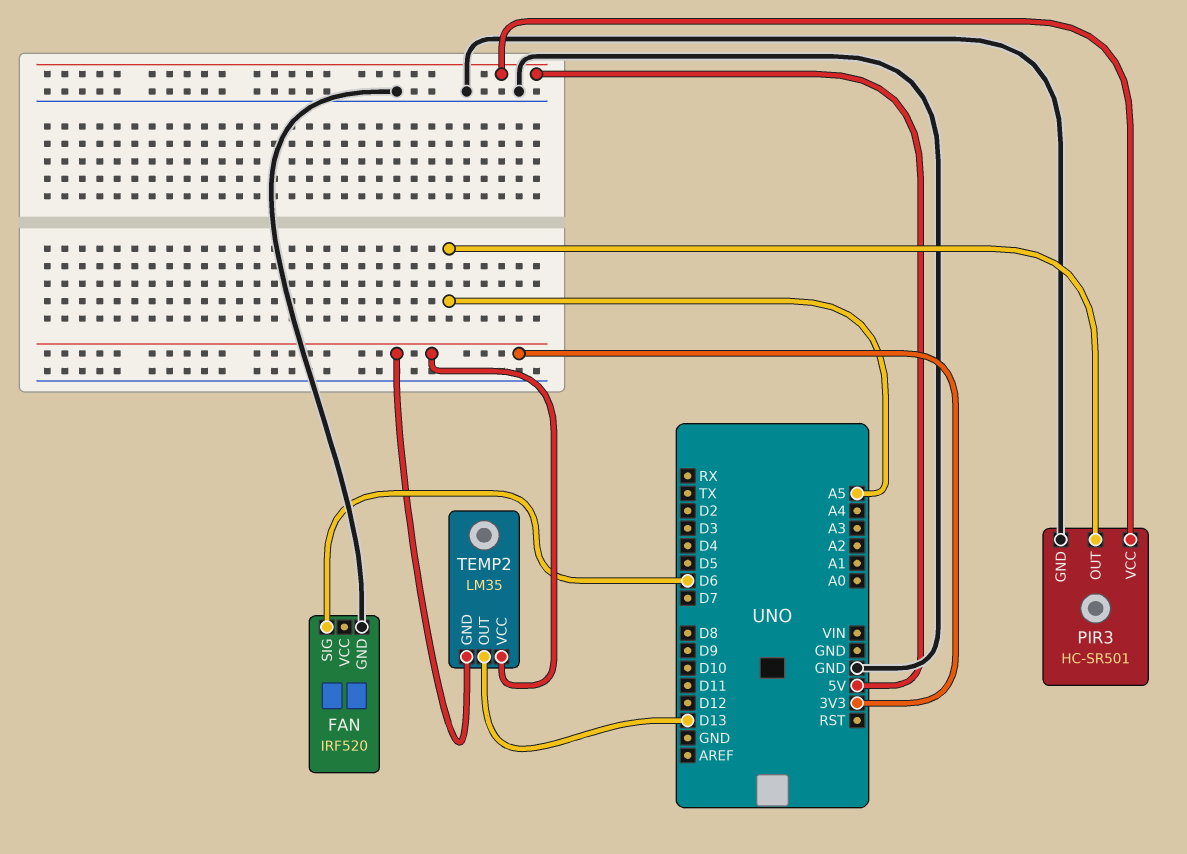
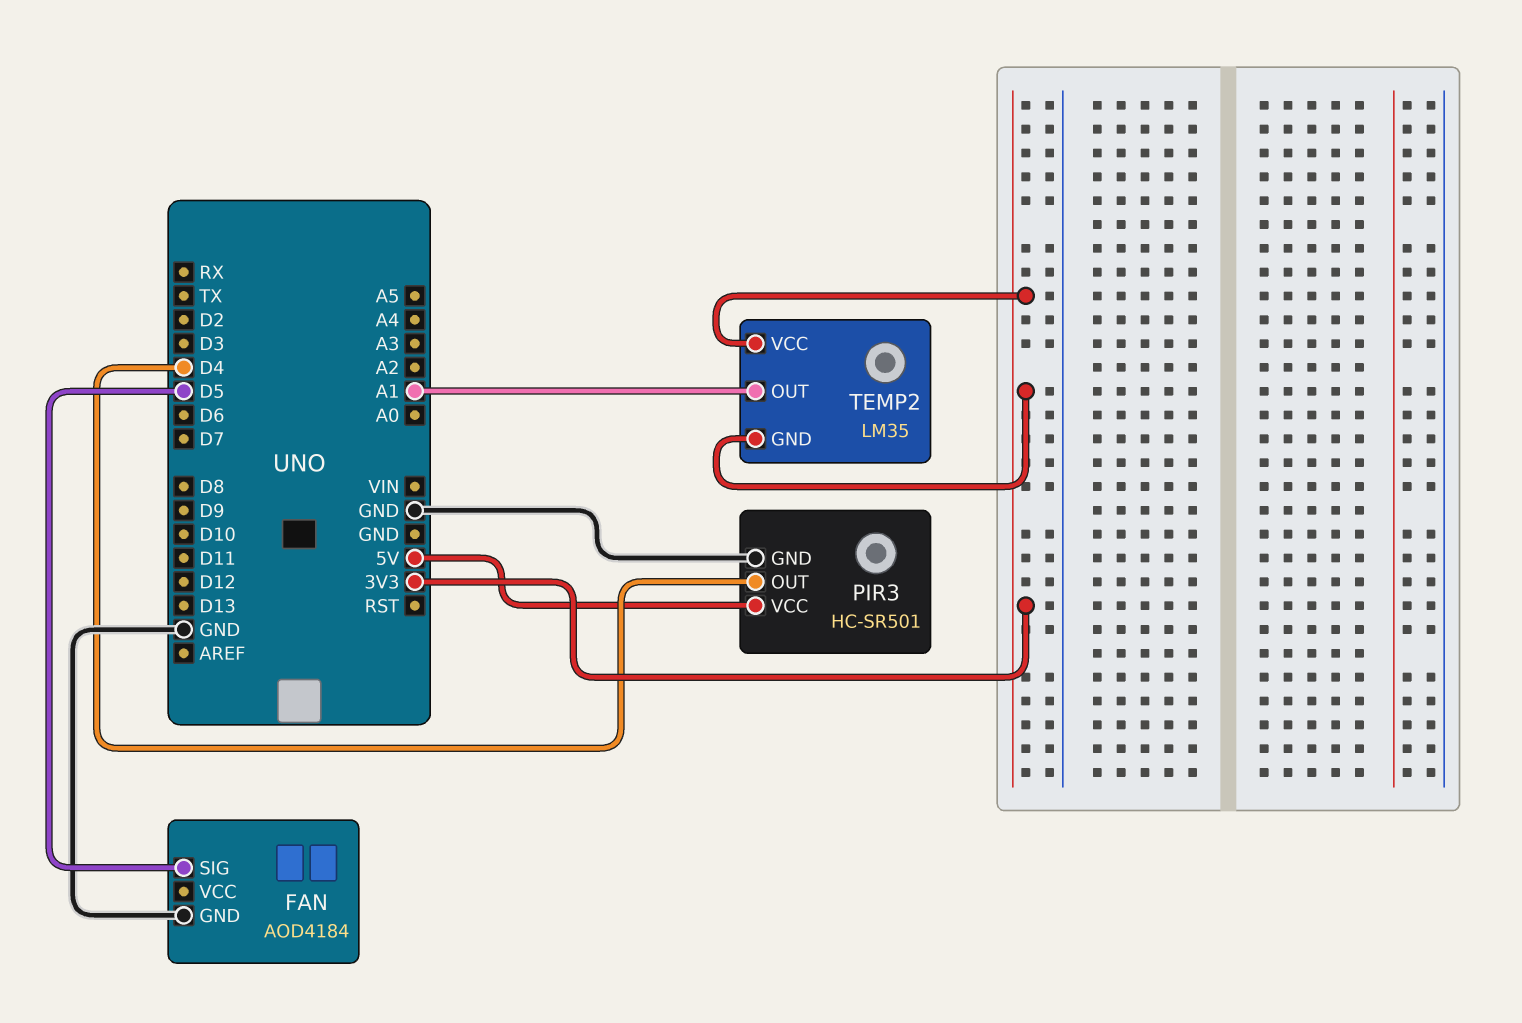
FAN: IRF520 -> AOD4184
FAN pin SIG: D6 -> D5
PIR3 pin OUT: A5 -> D4
TEMP2 pin OUT: D13 -> A1

